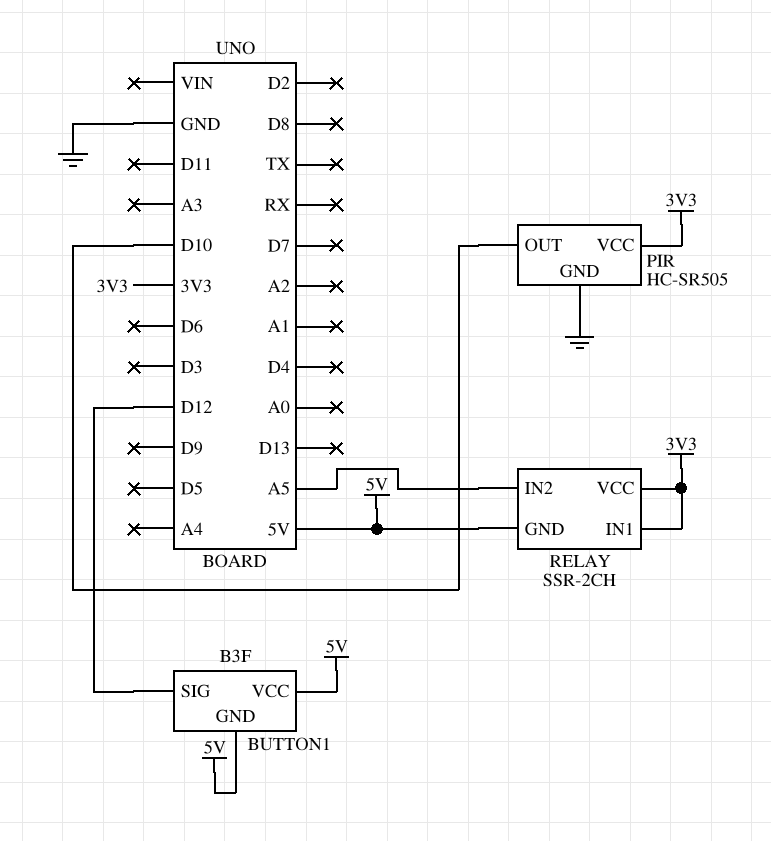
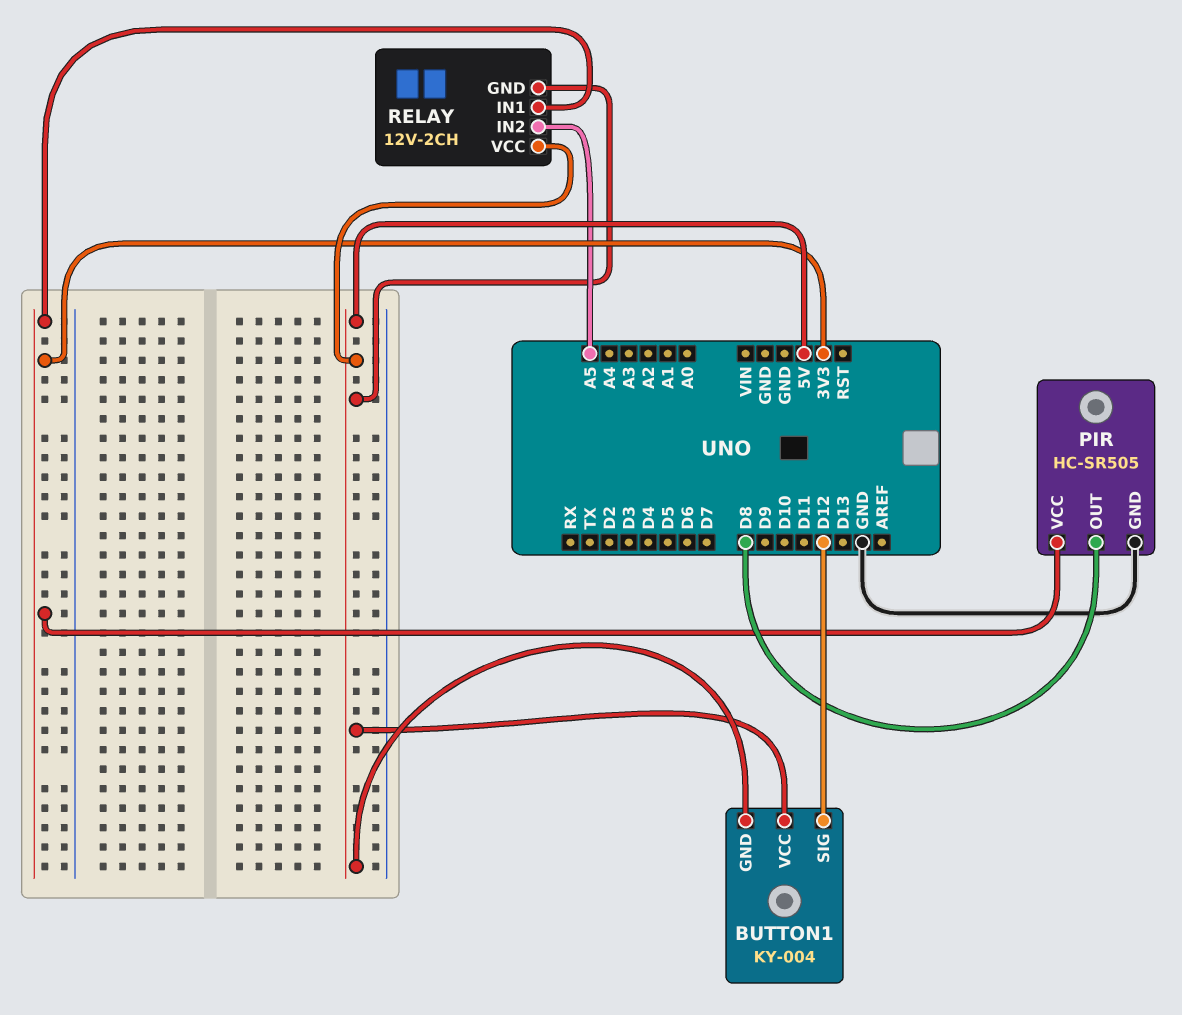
BUTTON1: B3F -> KY-004
PIR pin OUT: D10 -> D8
RELAY: SSR-2CH -> 12V-2CH
RELAY pin VCC: 3V3 -> 5V

